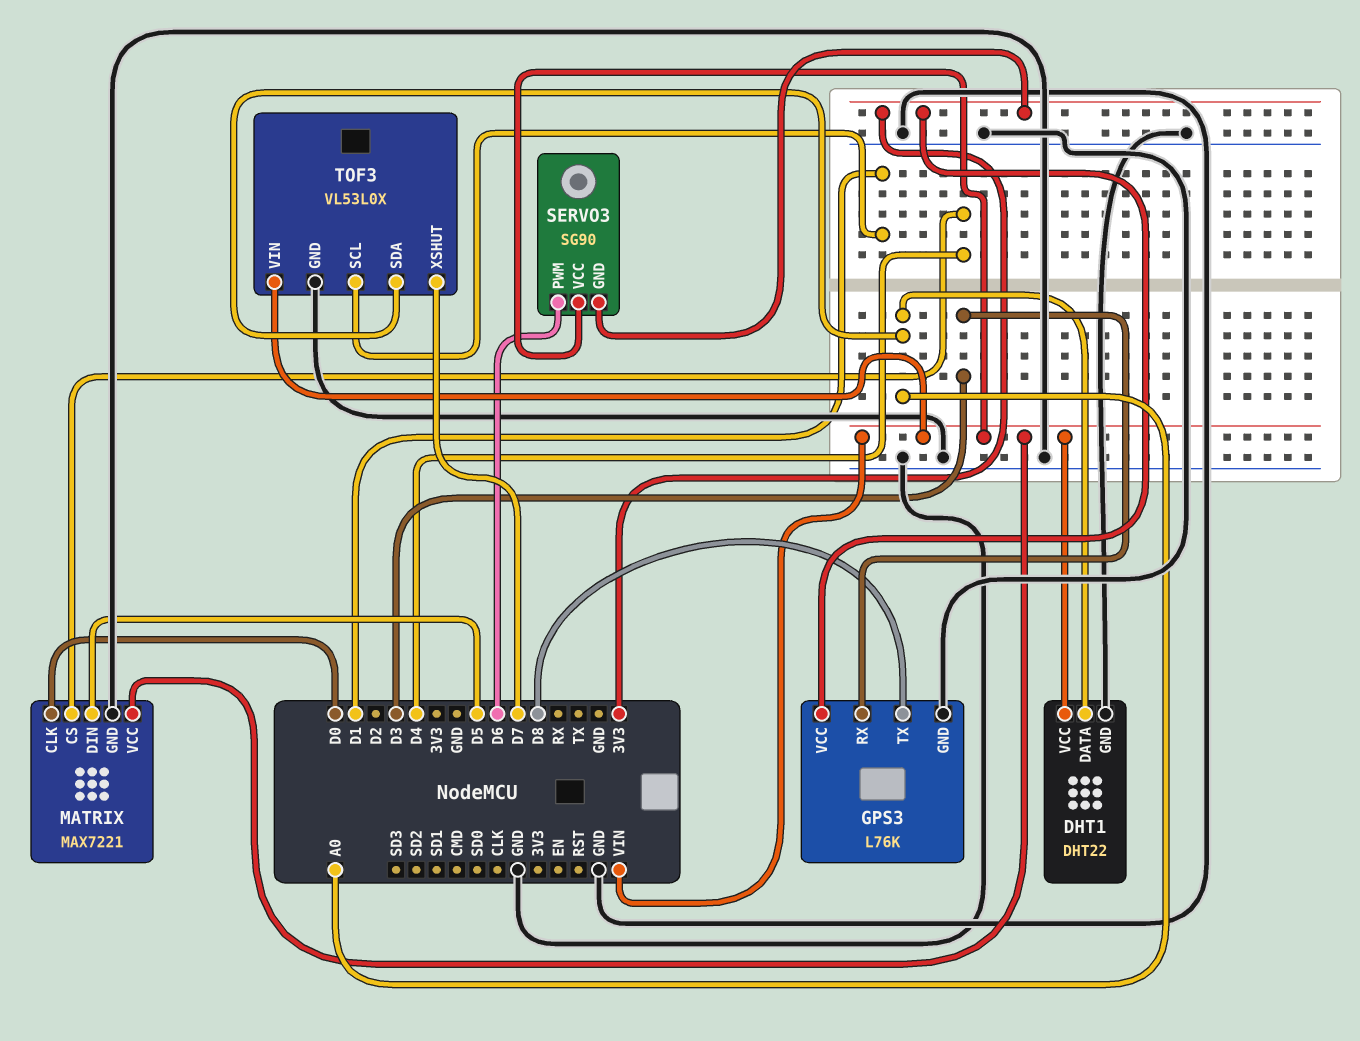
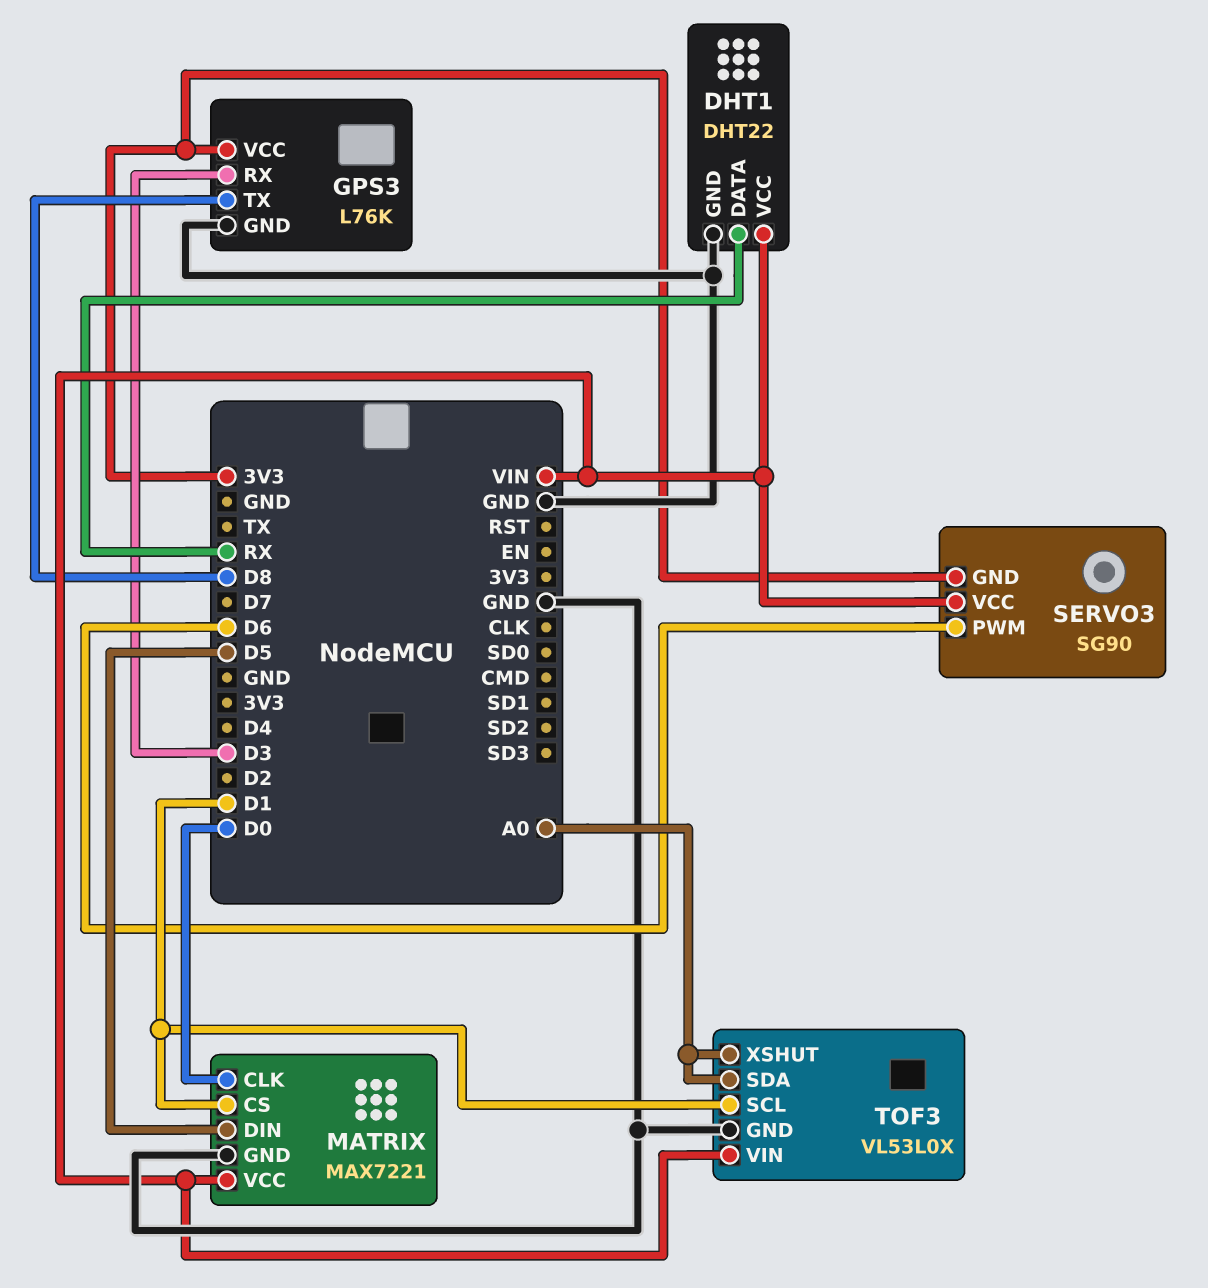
DHT1 pin DATA: A0 -> RX
MATRIX pin CS: D4 -> D1
TOF3 pin XSHUT: D7 -> A0

